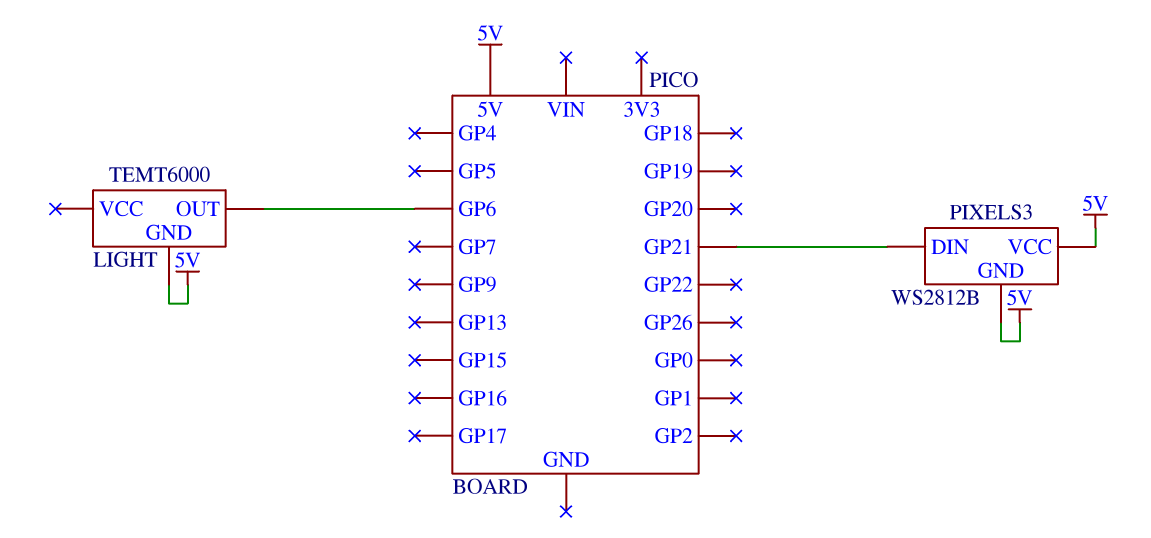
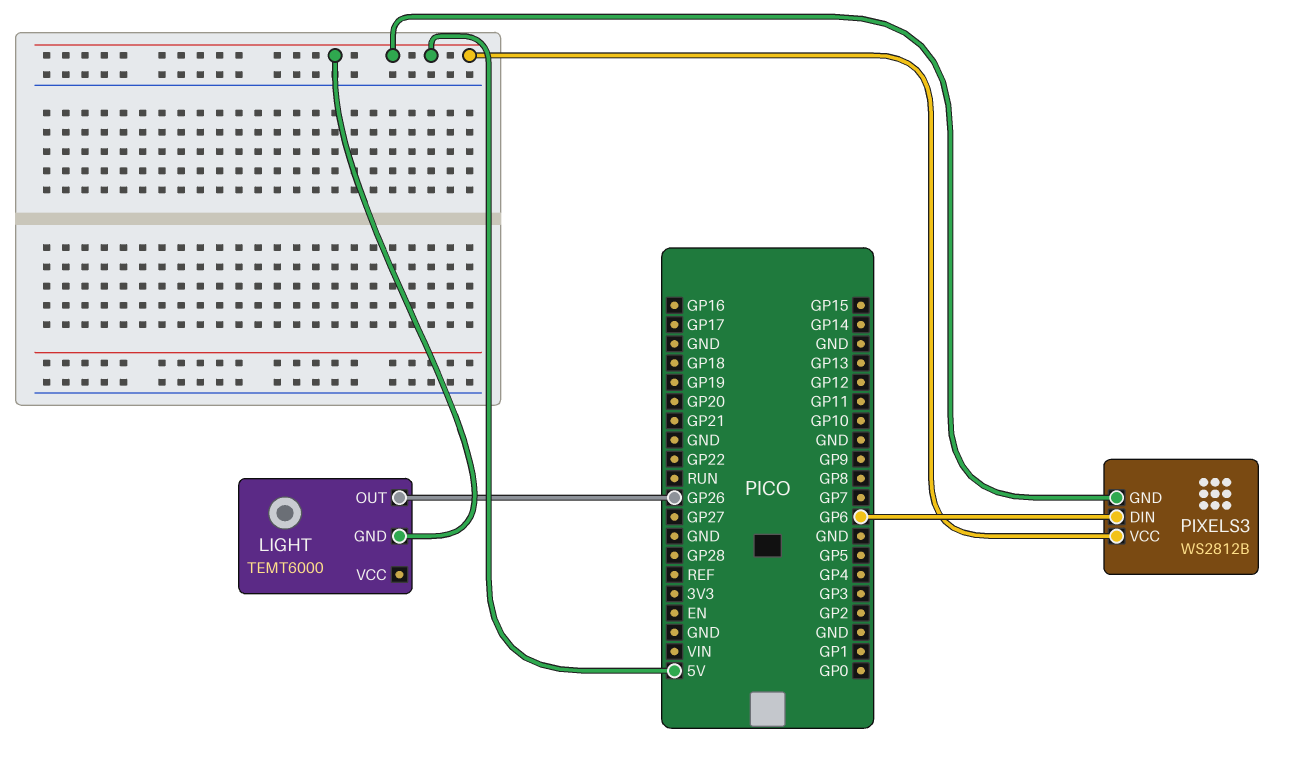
LIGHT pin OUT: GP6 -> GP26
PIXELS3 pin DIN: GP21 -> GP6

